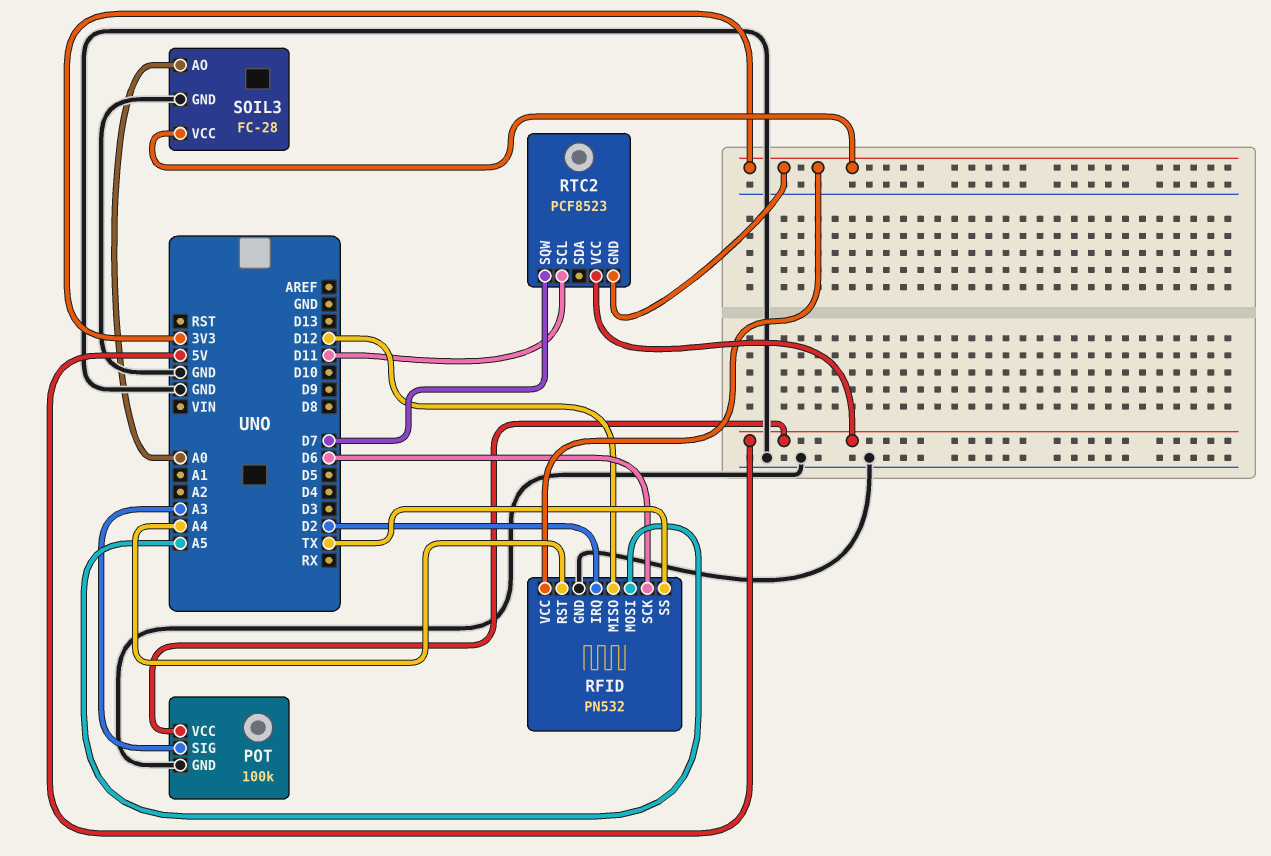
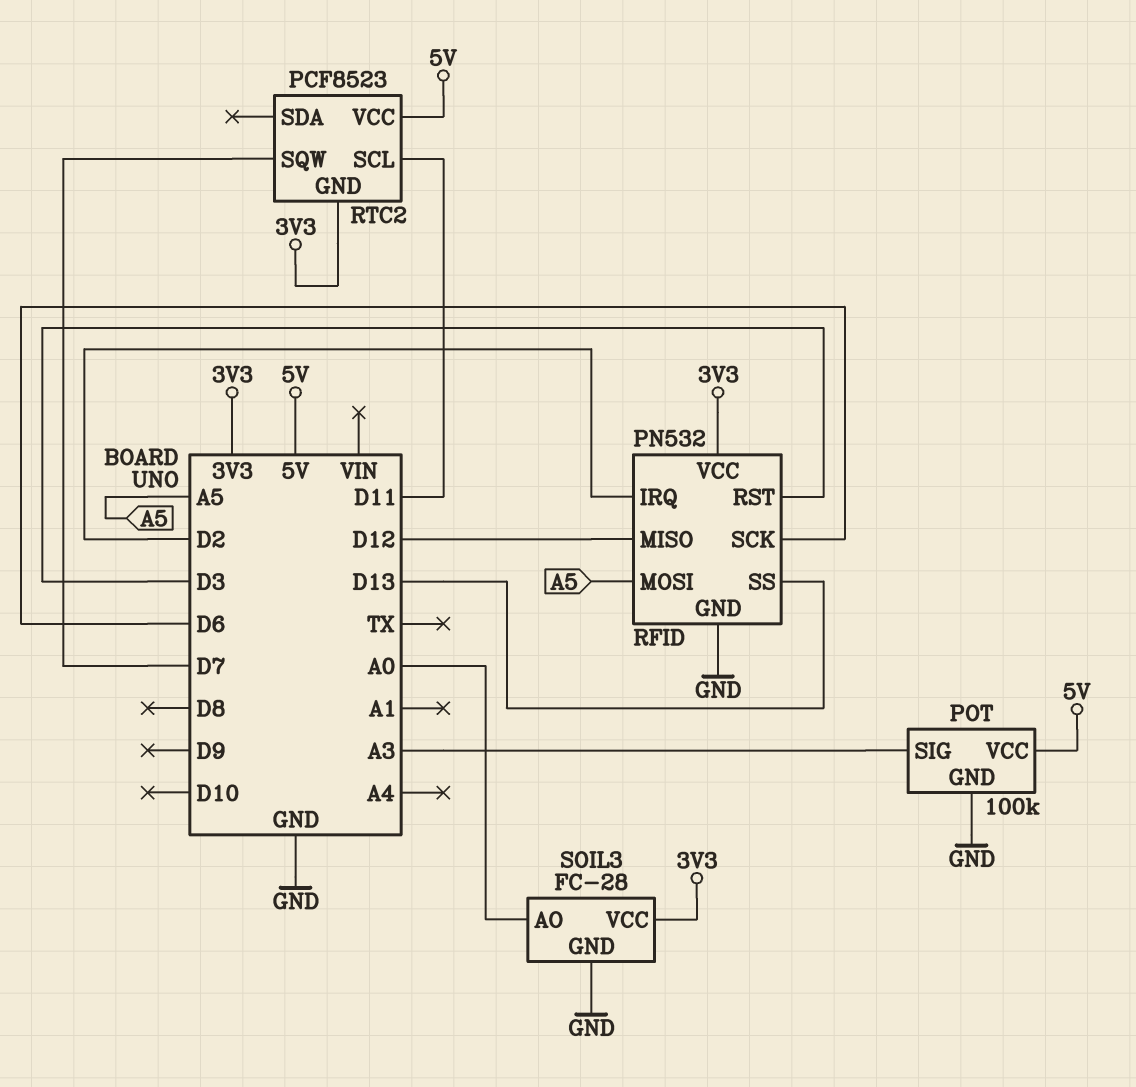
RFID pin RST: A4 -> D3
RFID pin SS: TX -> D13

